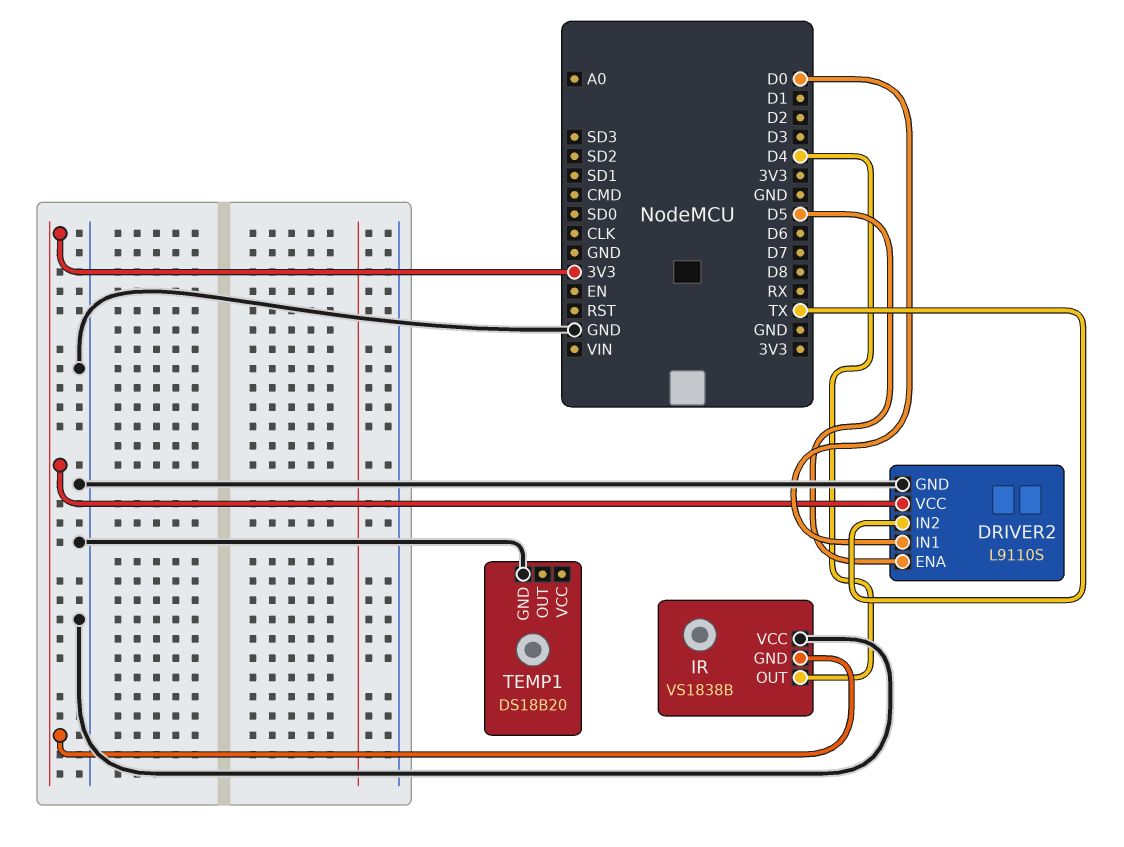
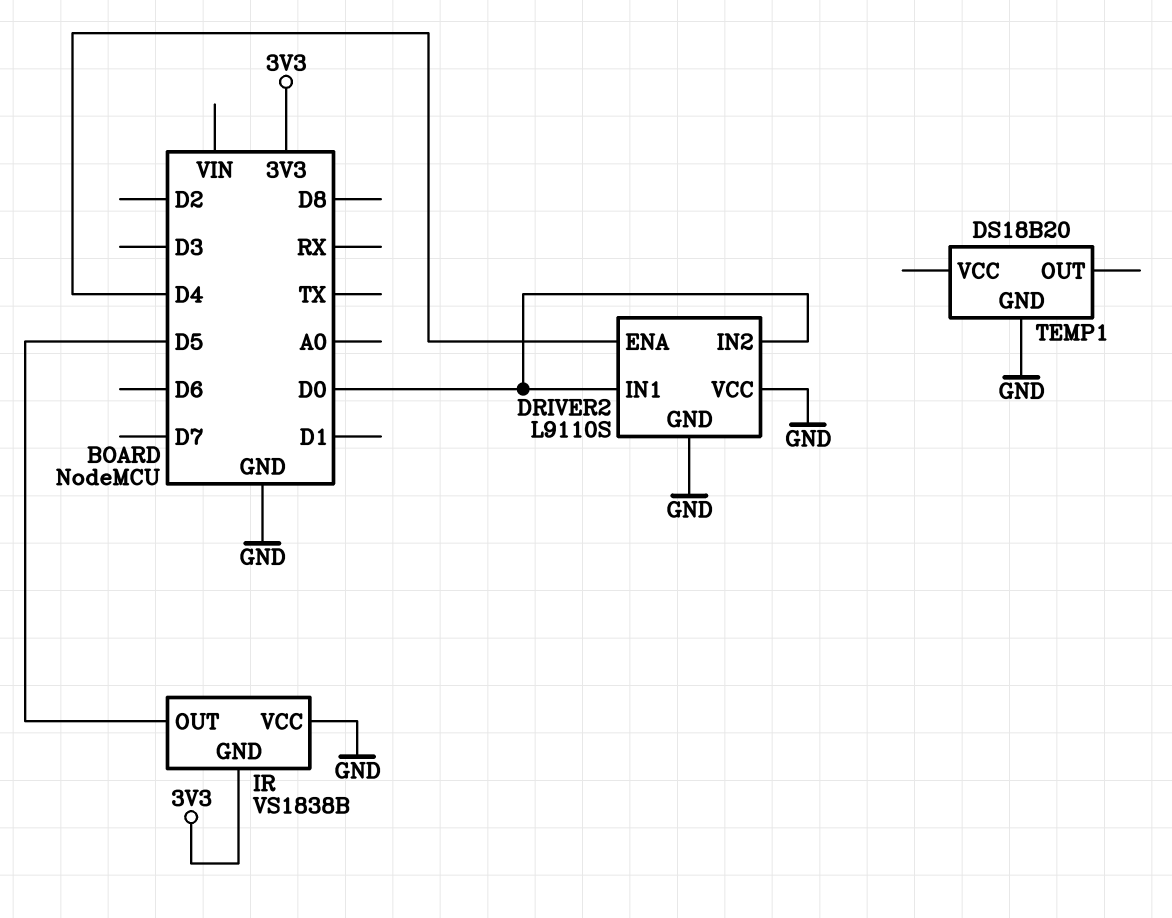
DRIVER2 pin ENA: D5 -> D4
DRIVER2 pin IN2: TX -> D0
DRIVER2 pin VCC: 3V3 -> GND
IR pin OUT: D4 -> D5

